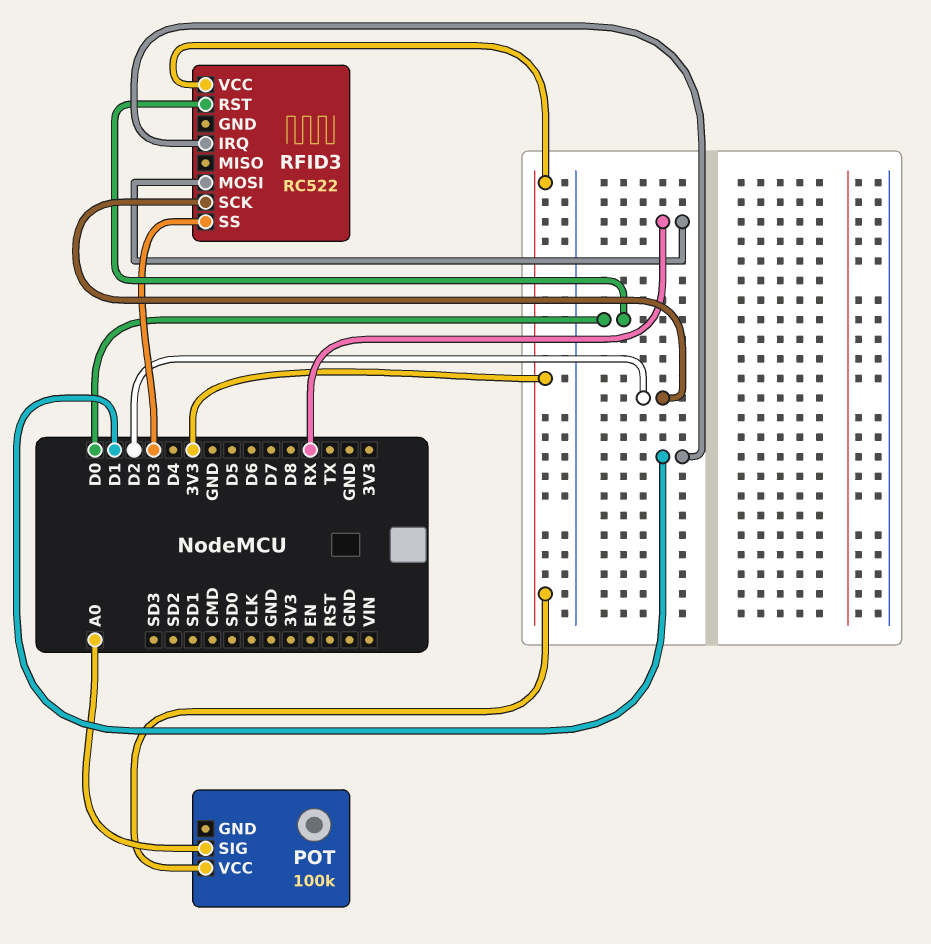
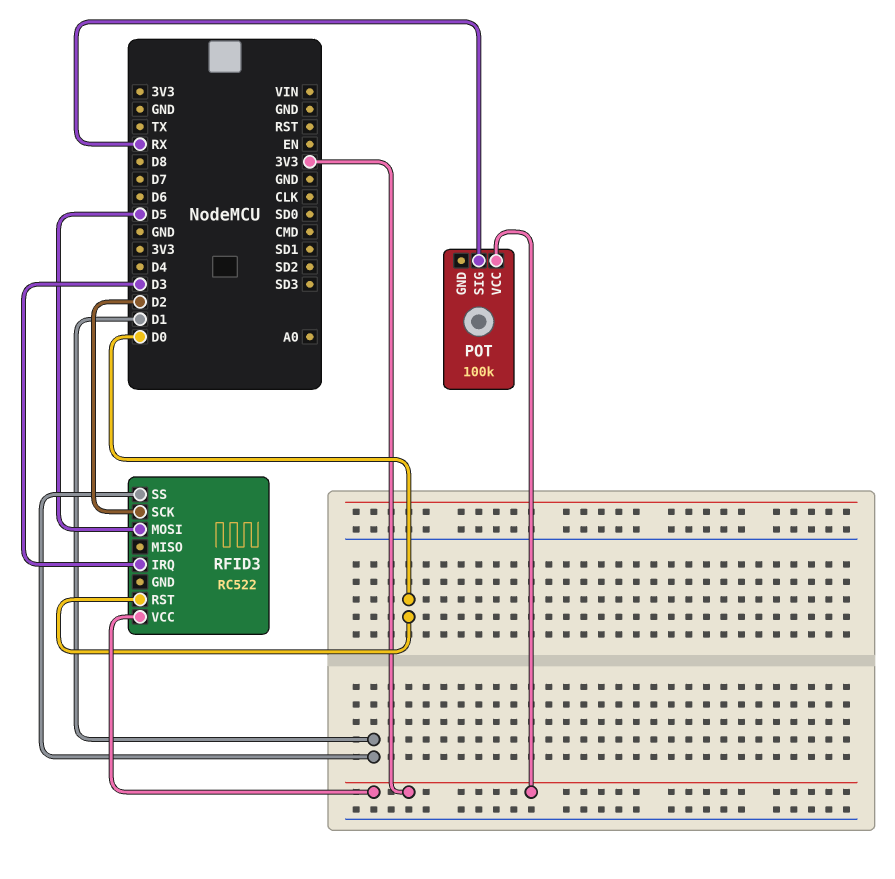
POT pin SIG: A0 -> RX
RFID3 pin IRQ: D1 -> D3
RFID3 pin MOSI: RX -> D5
RFID3 pin SS: D3 -> D1

